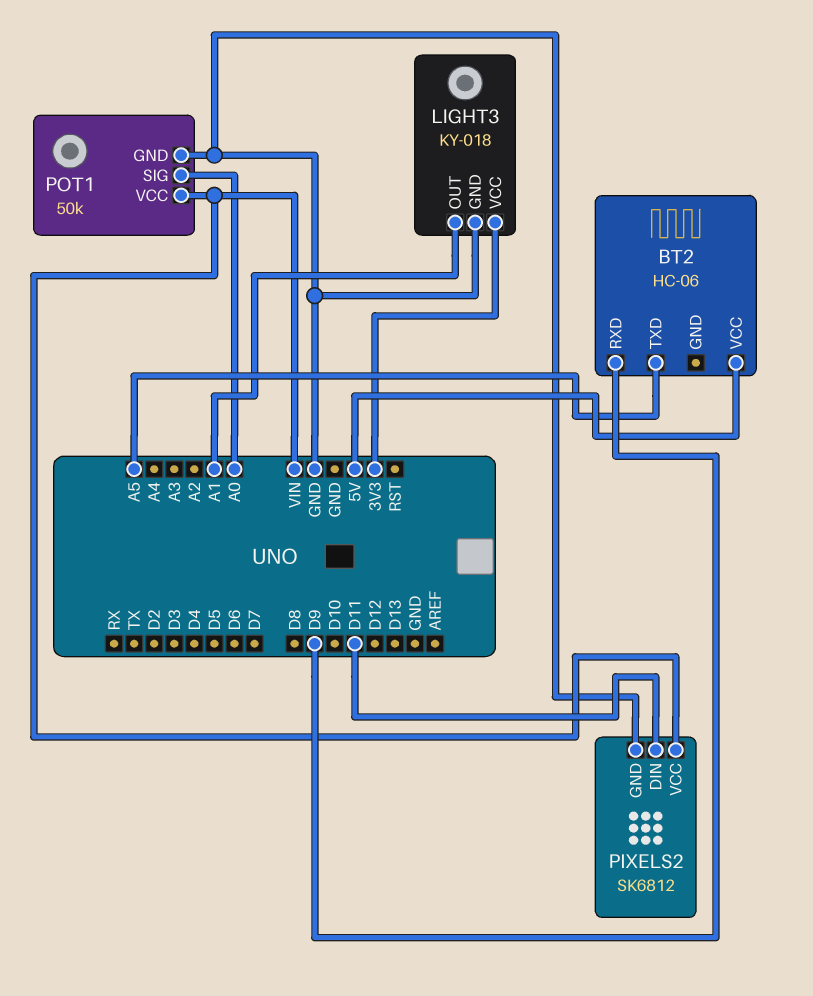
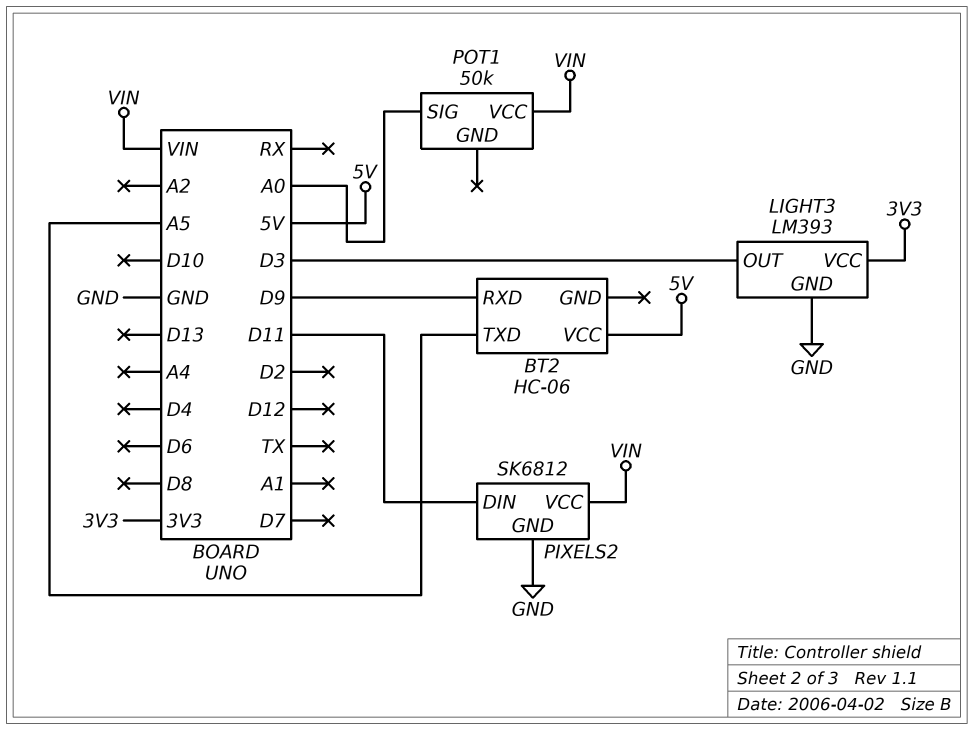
LIGHT3: KY-018 -> LM393
LIGHT3 pin OUT: A1 -> D3
POT1 pin GND: GND -> none

